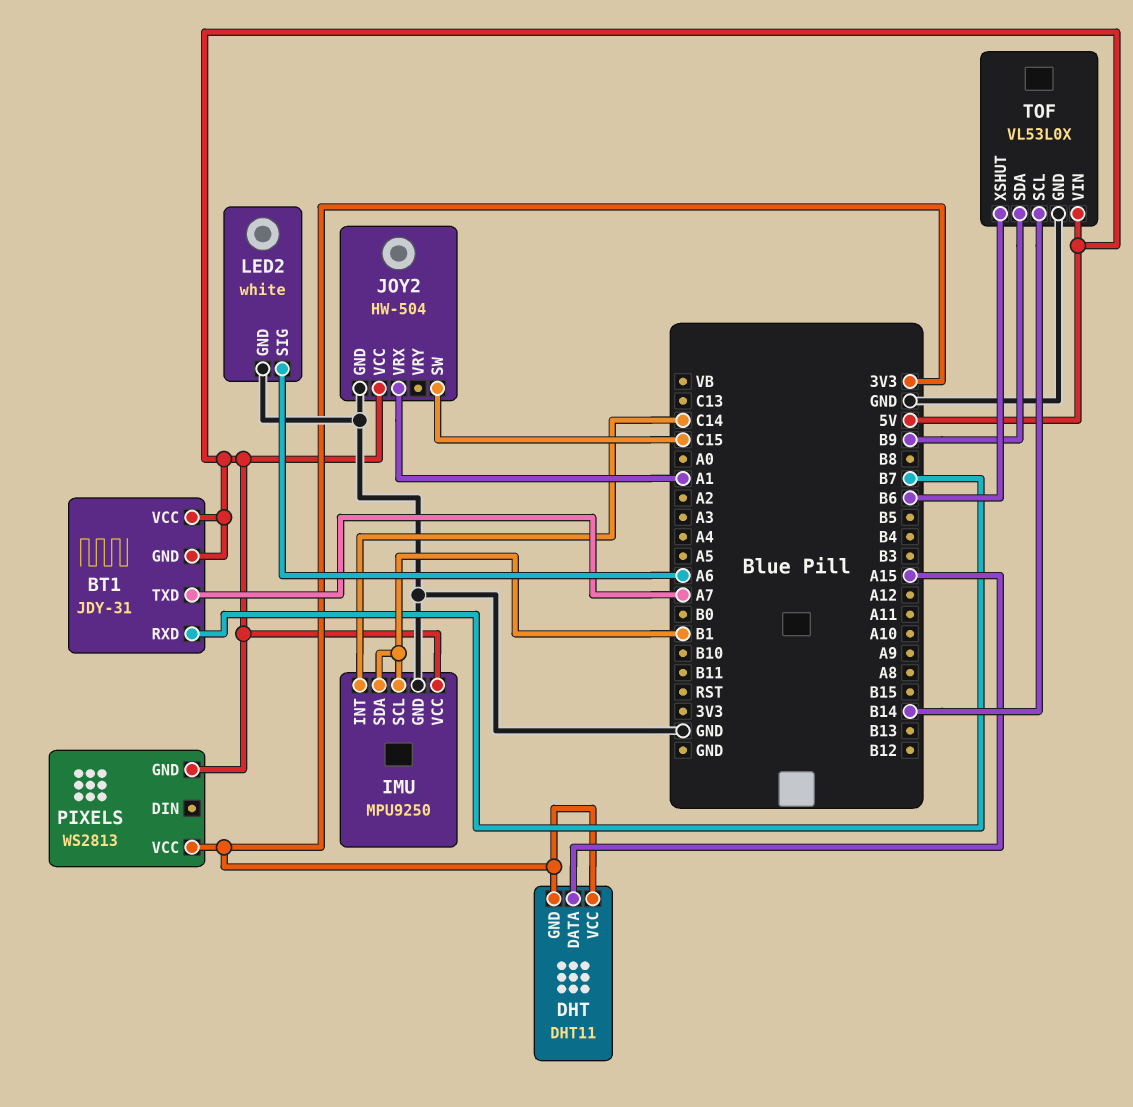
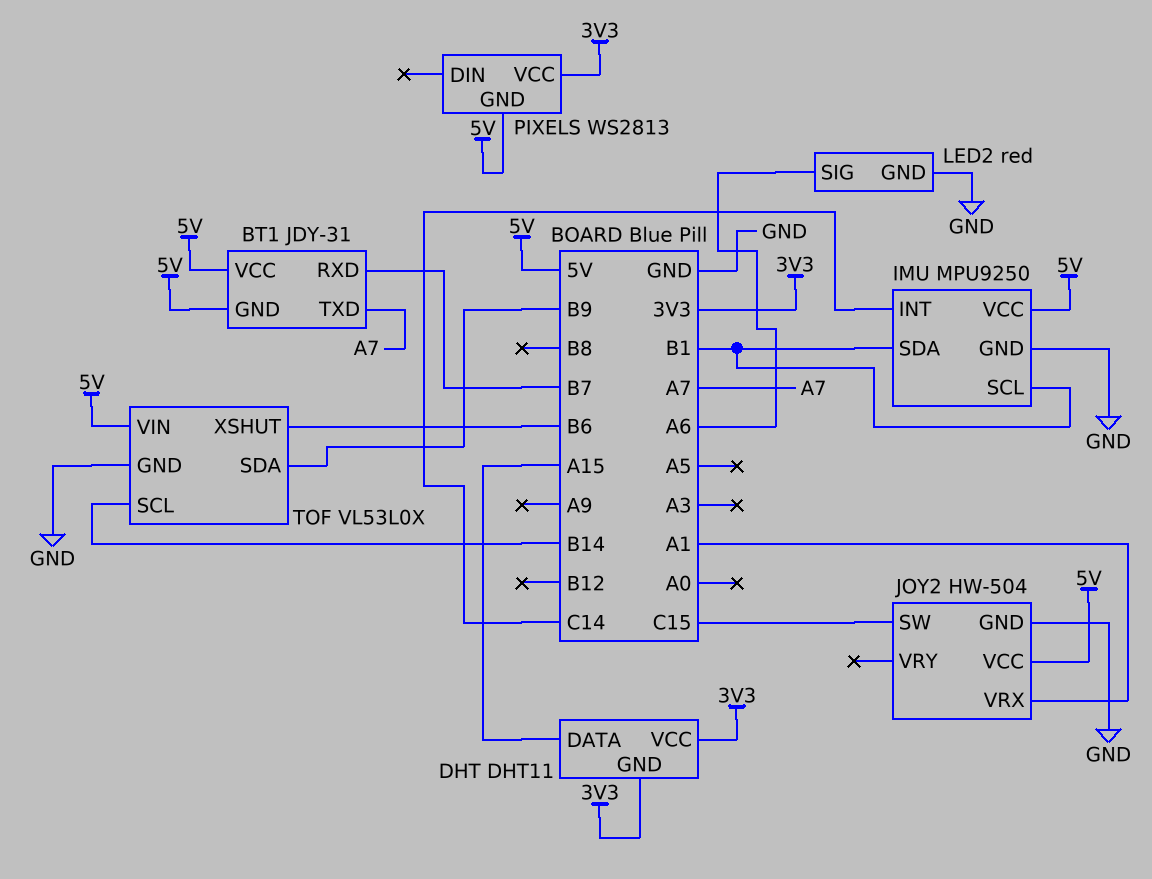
LED2: white -> red

